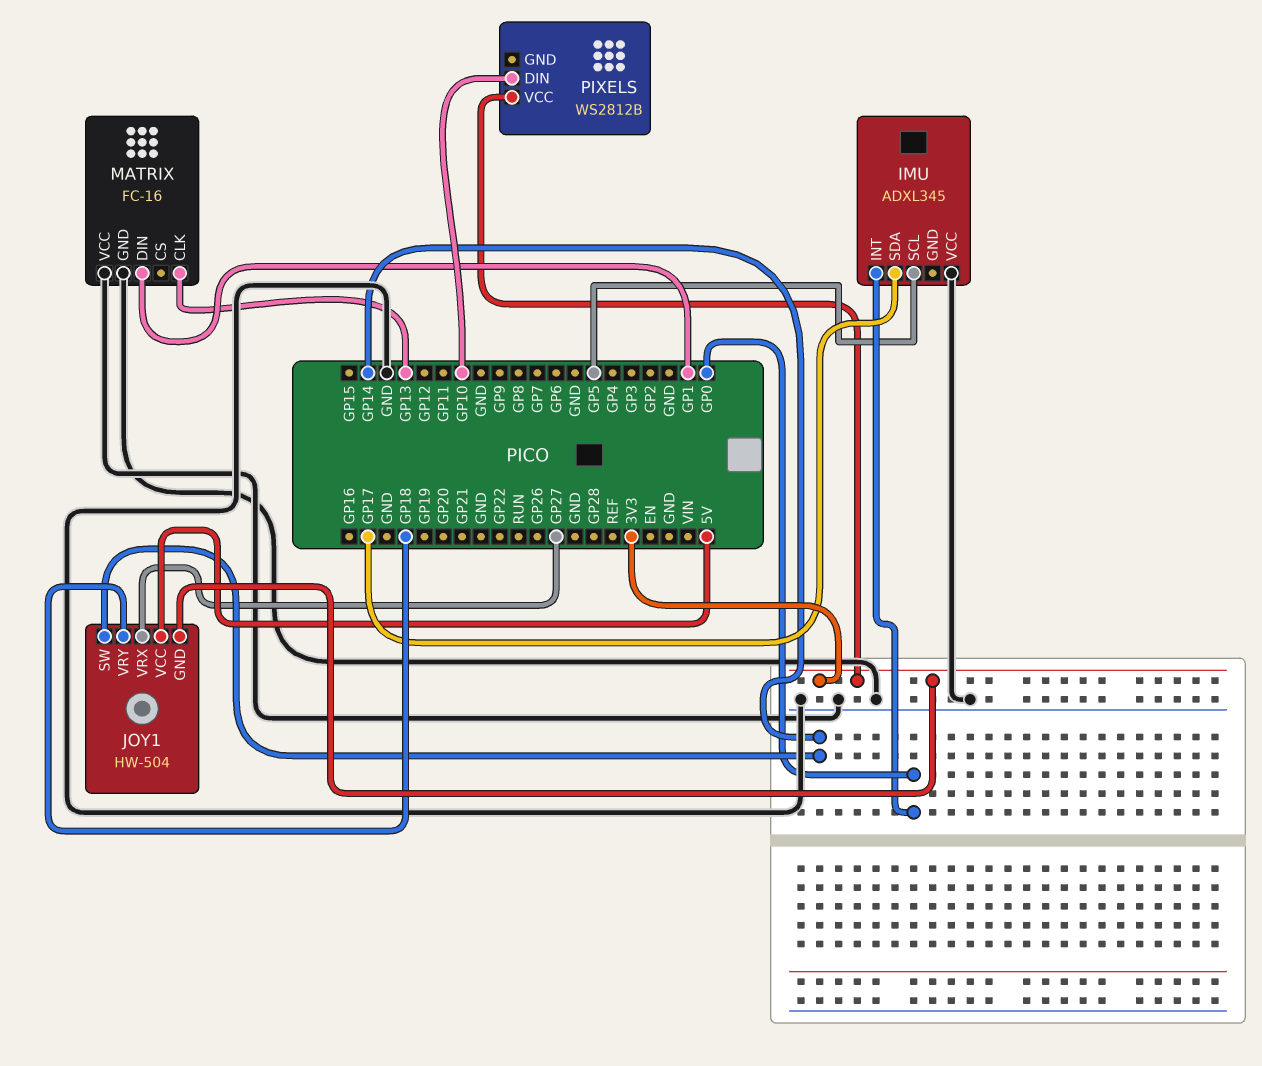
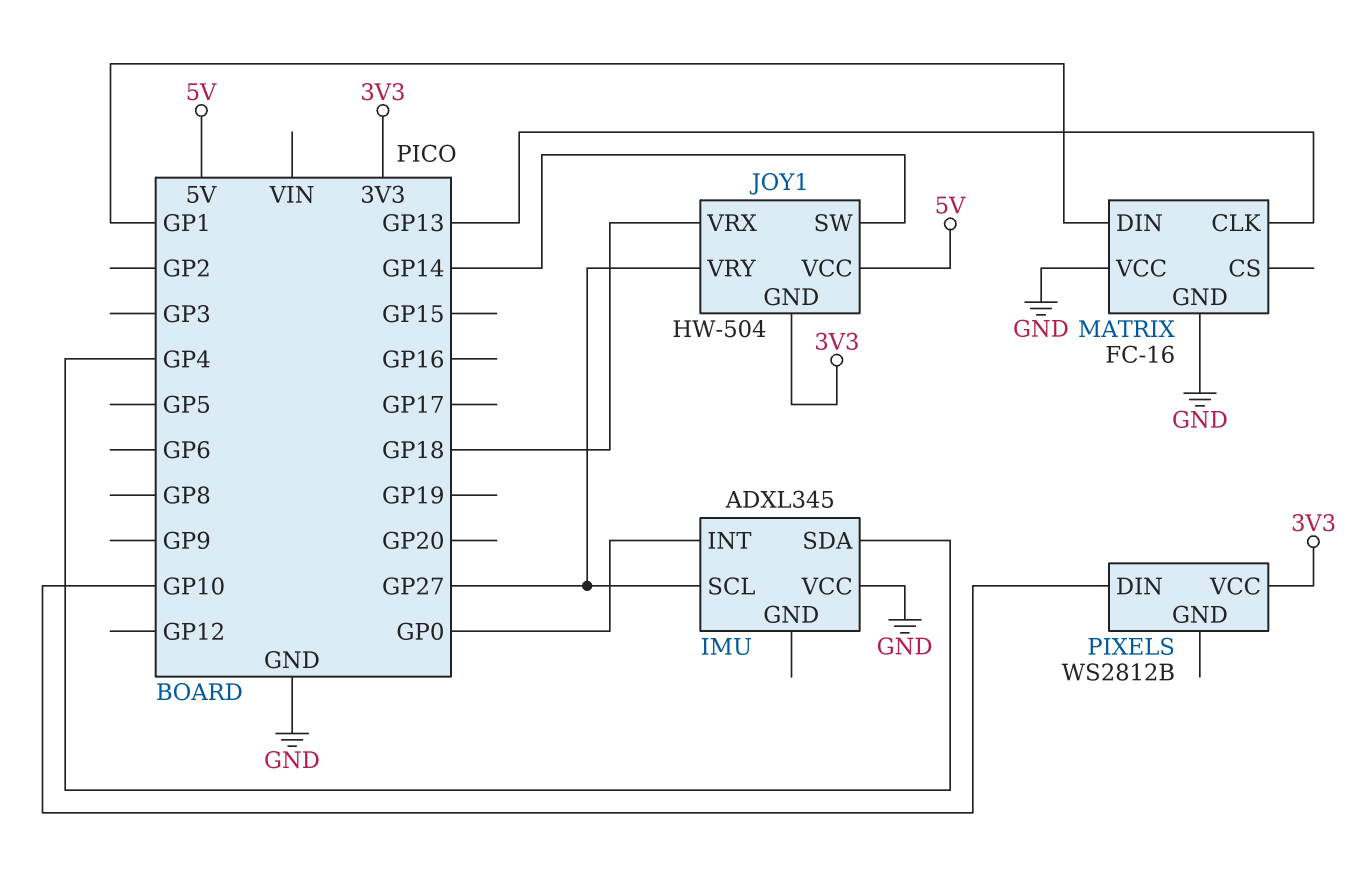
IMU pin SCL: GP5 -> GP27
IMU pin SDA: GP17 -> GP4
JOY1 pin VRX: GP27 -> GP18
JOY1 pin VRY: GP18 -> GP27

